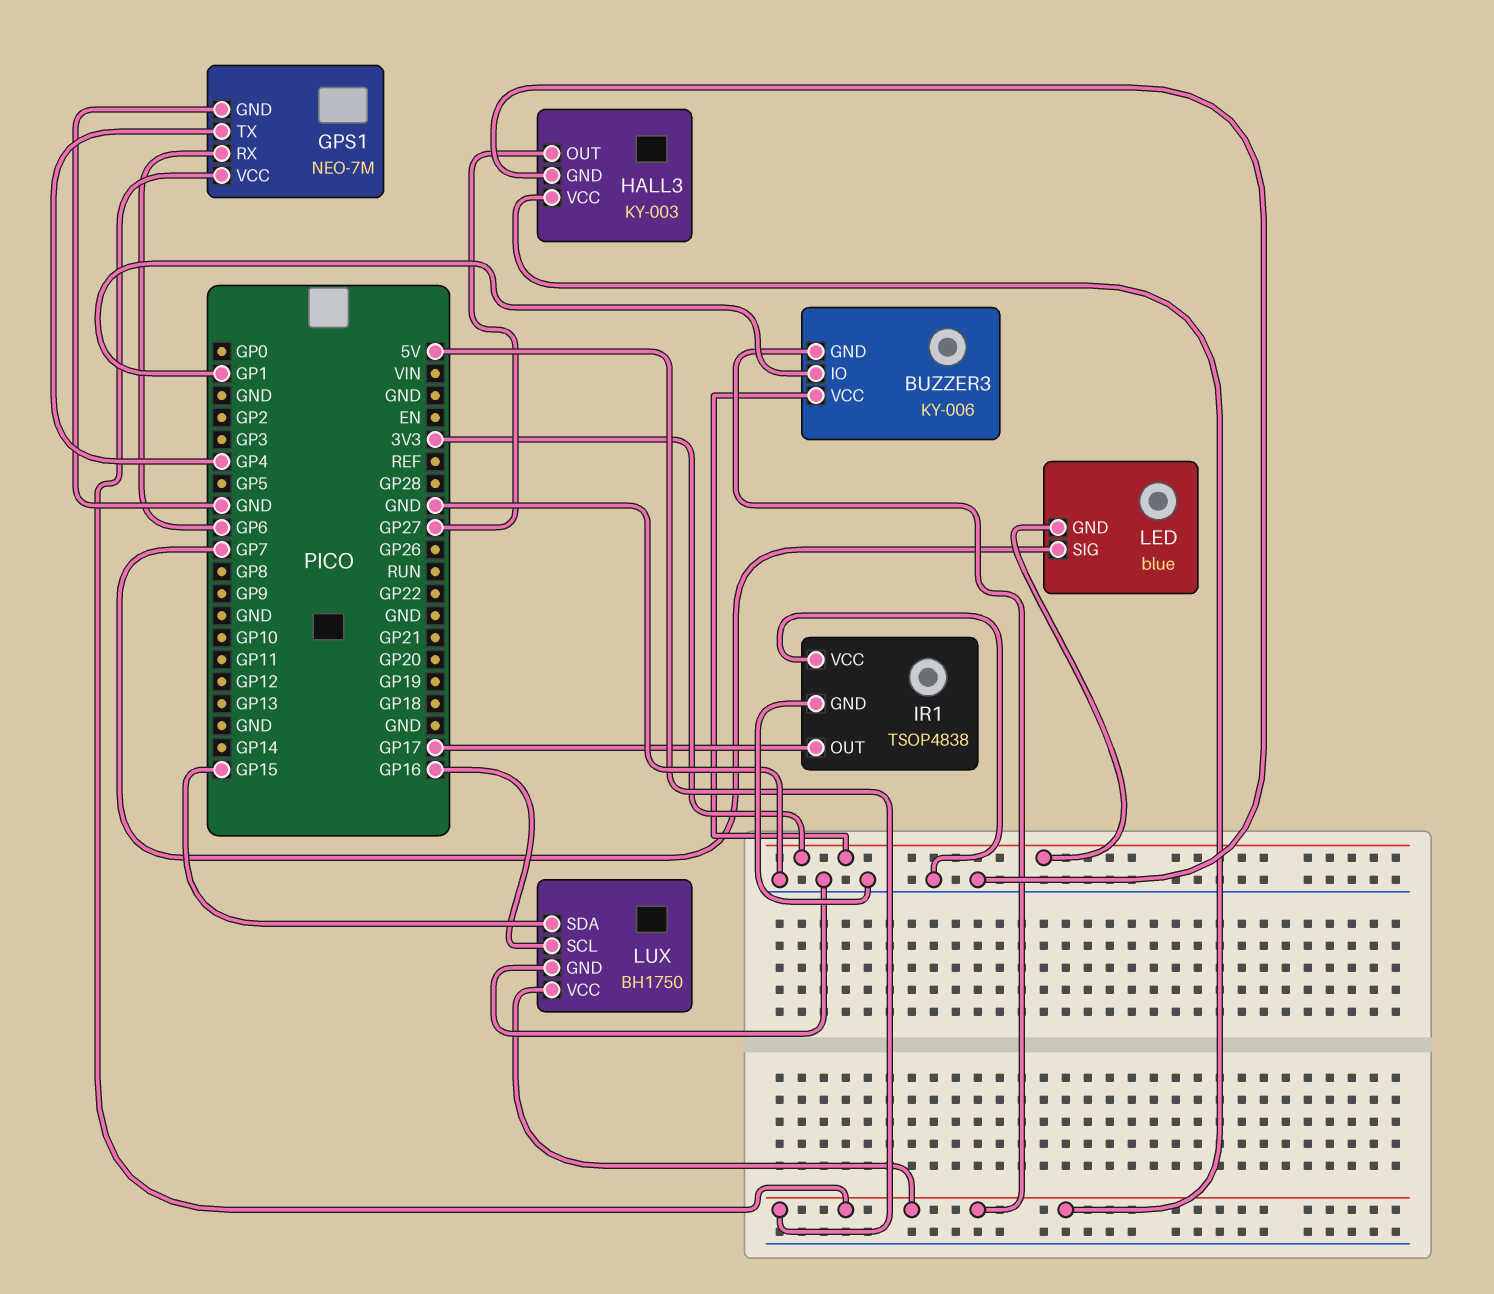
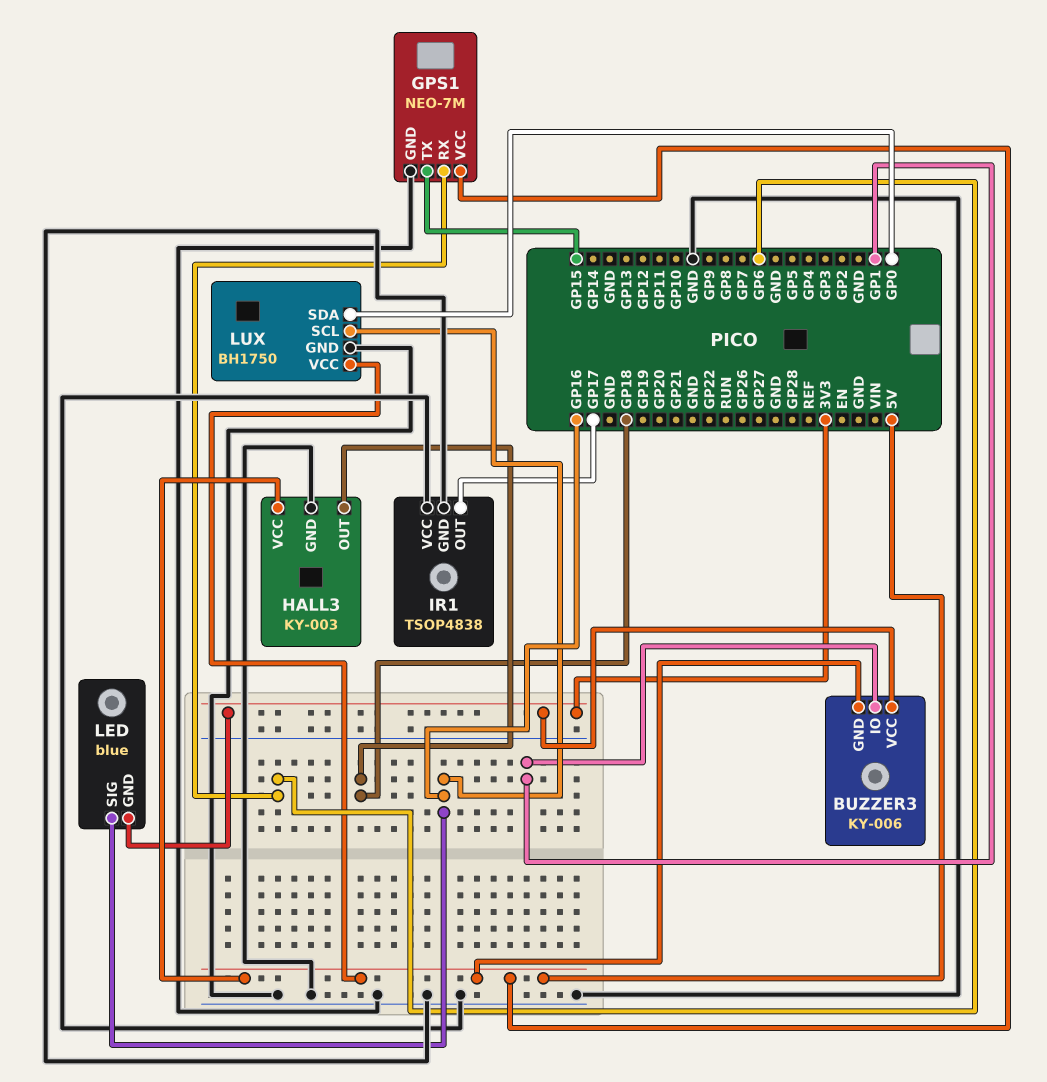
GPS1 pin TX: GP4 -> GP15
HALL3 pin OUT: GP27 -> GP18
LED pin SIG: GP7 -> GP16
LUX pin SDA: GP15 -> GP0

